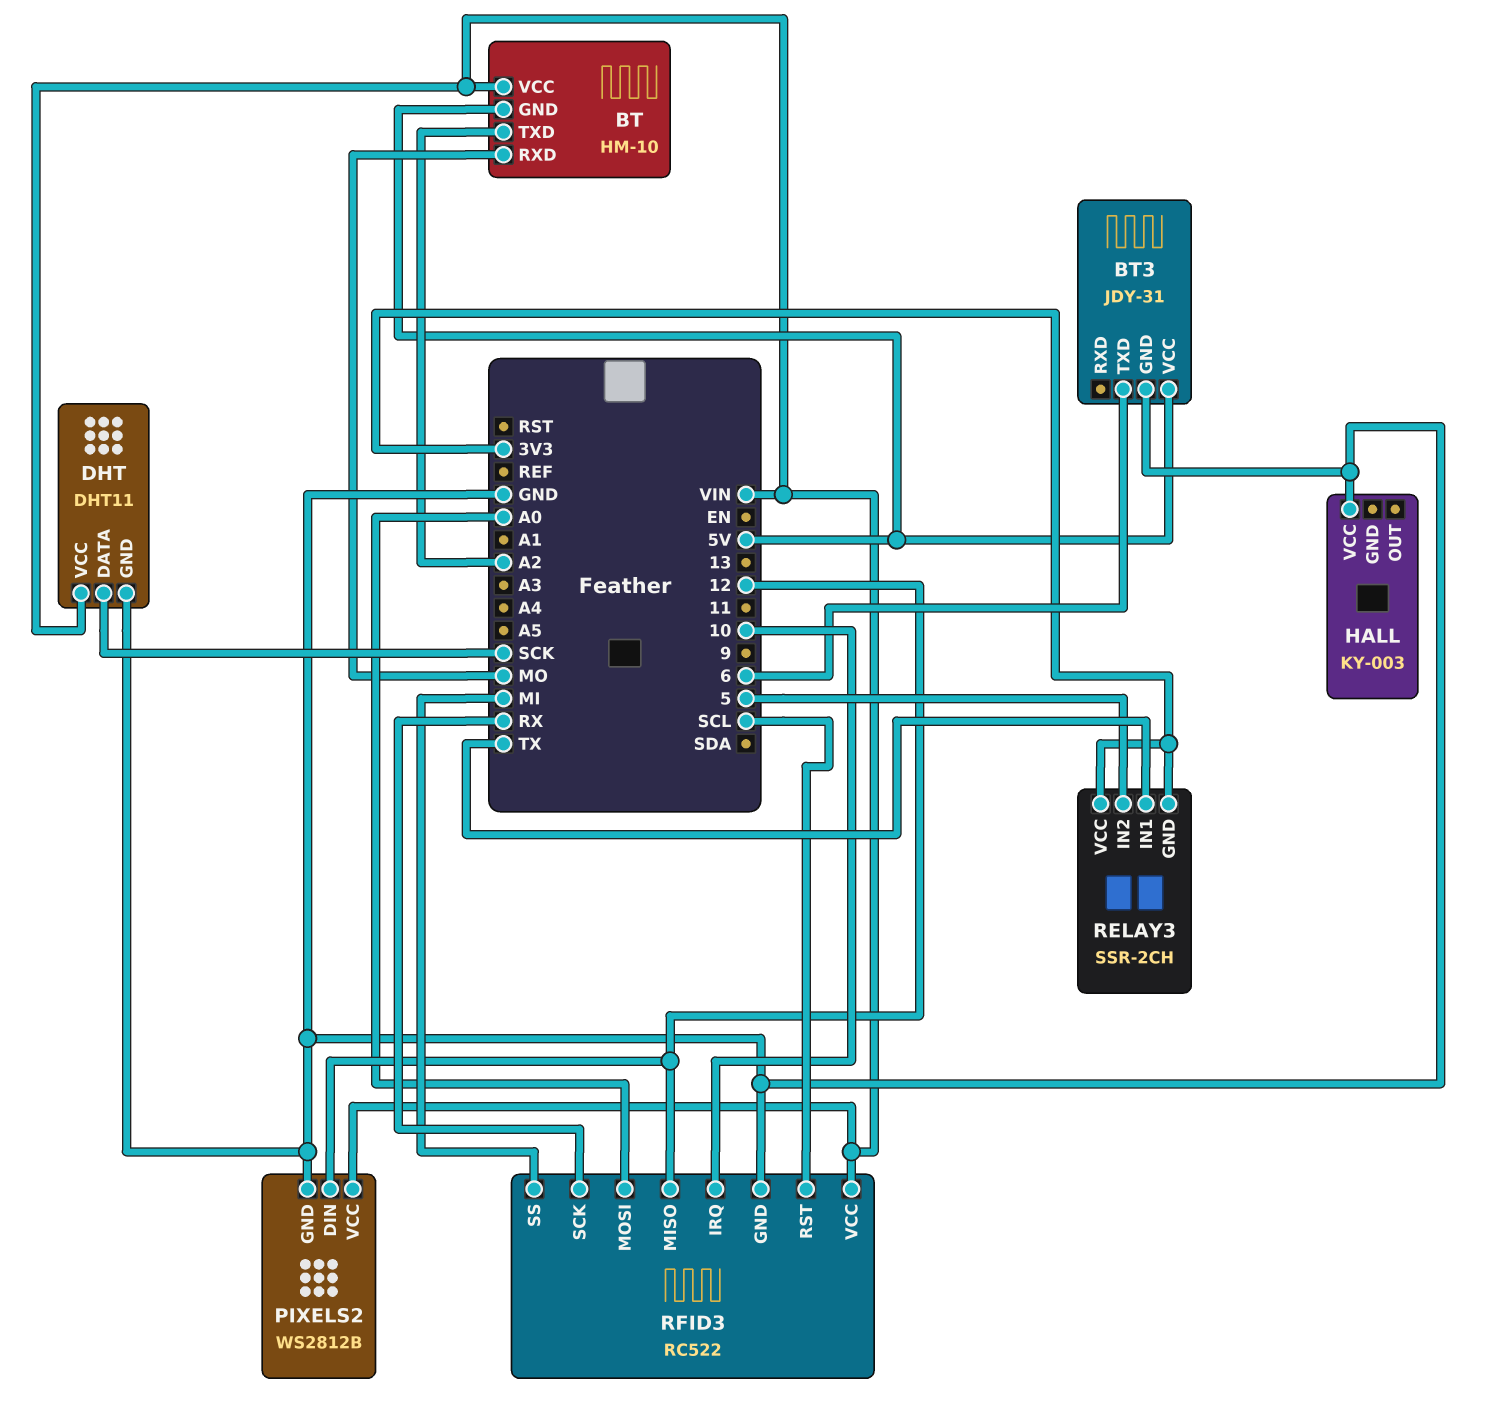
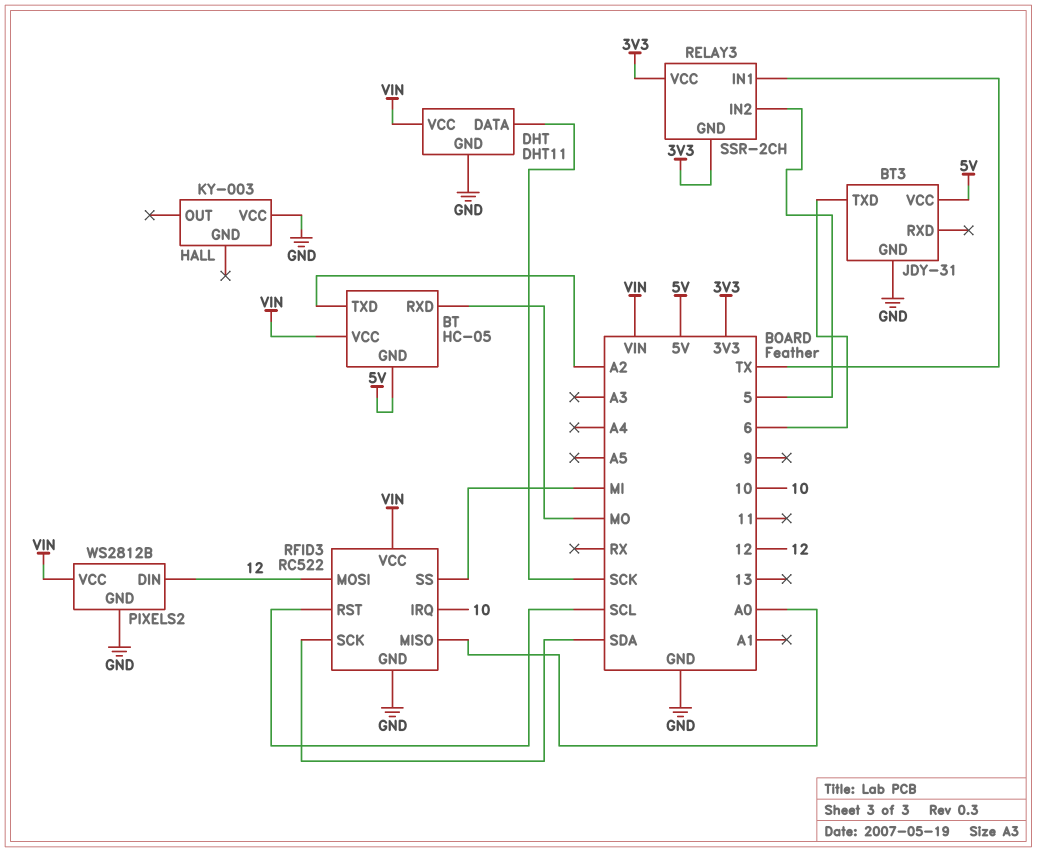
BT: HM-10 -> HC-05
RFID3 pin MISO: 12 -> A0
RFID3 pin MOSI: A0 -> 12
RFID3 pin SCK: RX -> SDA

